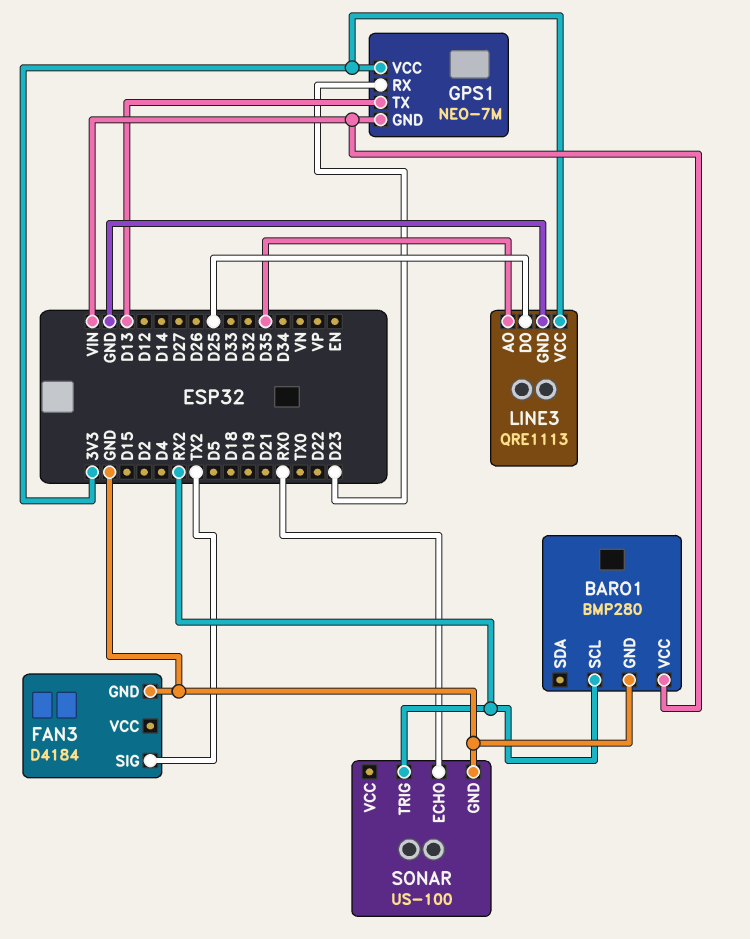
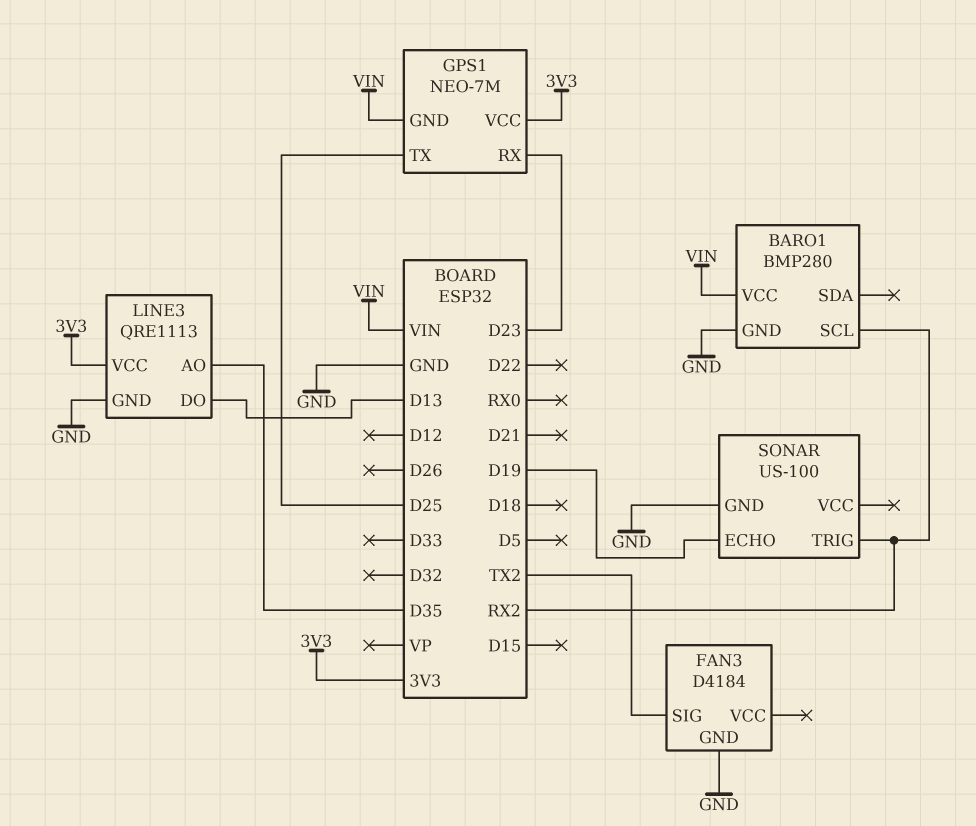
GPS1 pin TX: D13 -> D25
LINE3 pin DO: D25 -> D13
SONAR pin ECHO: RX0 -> D19

